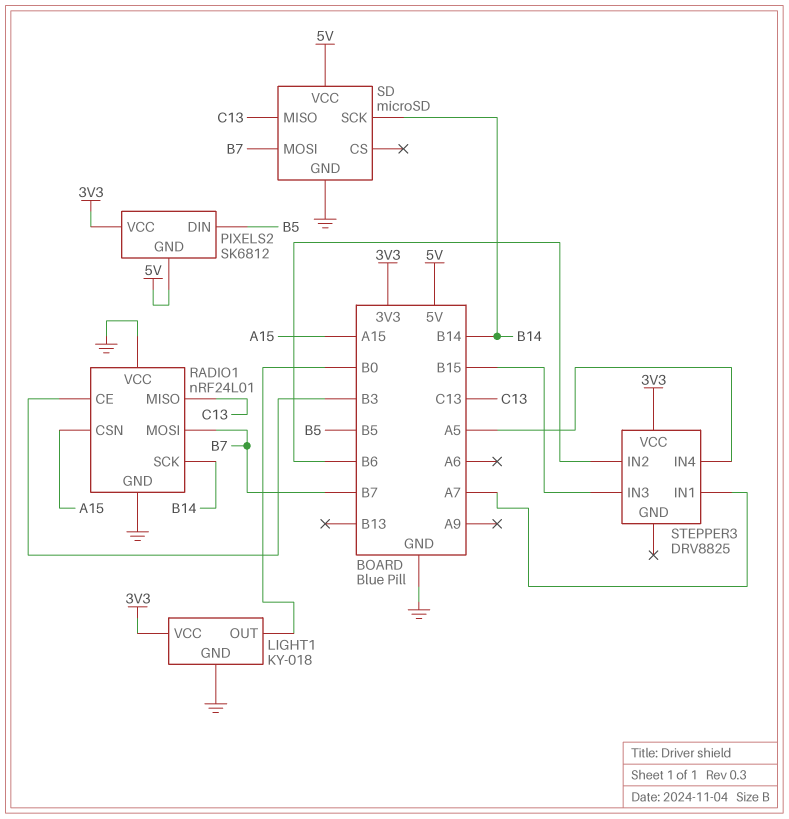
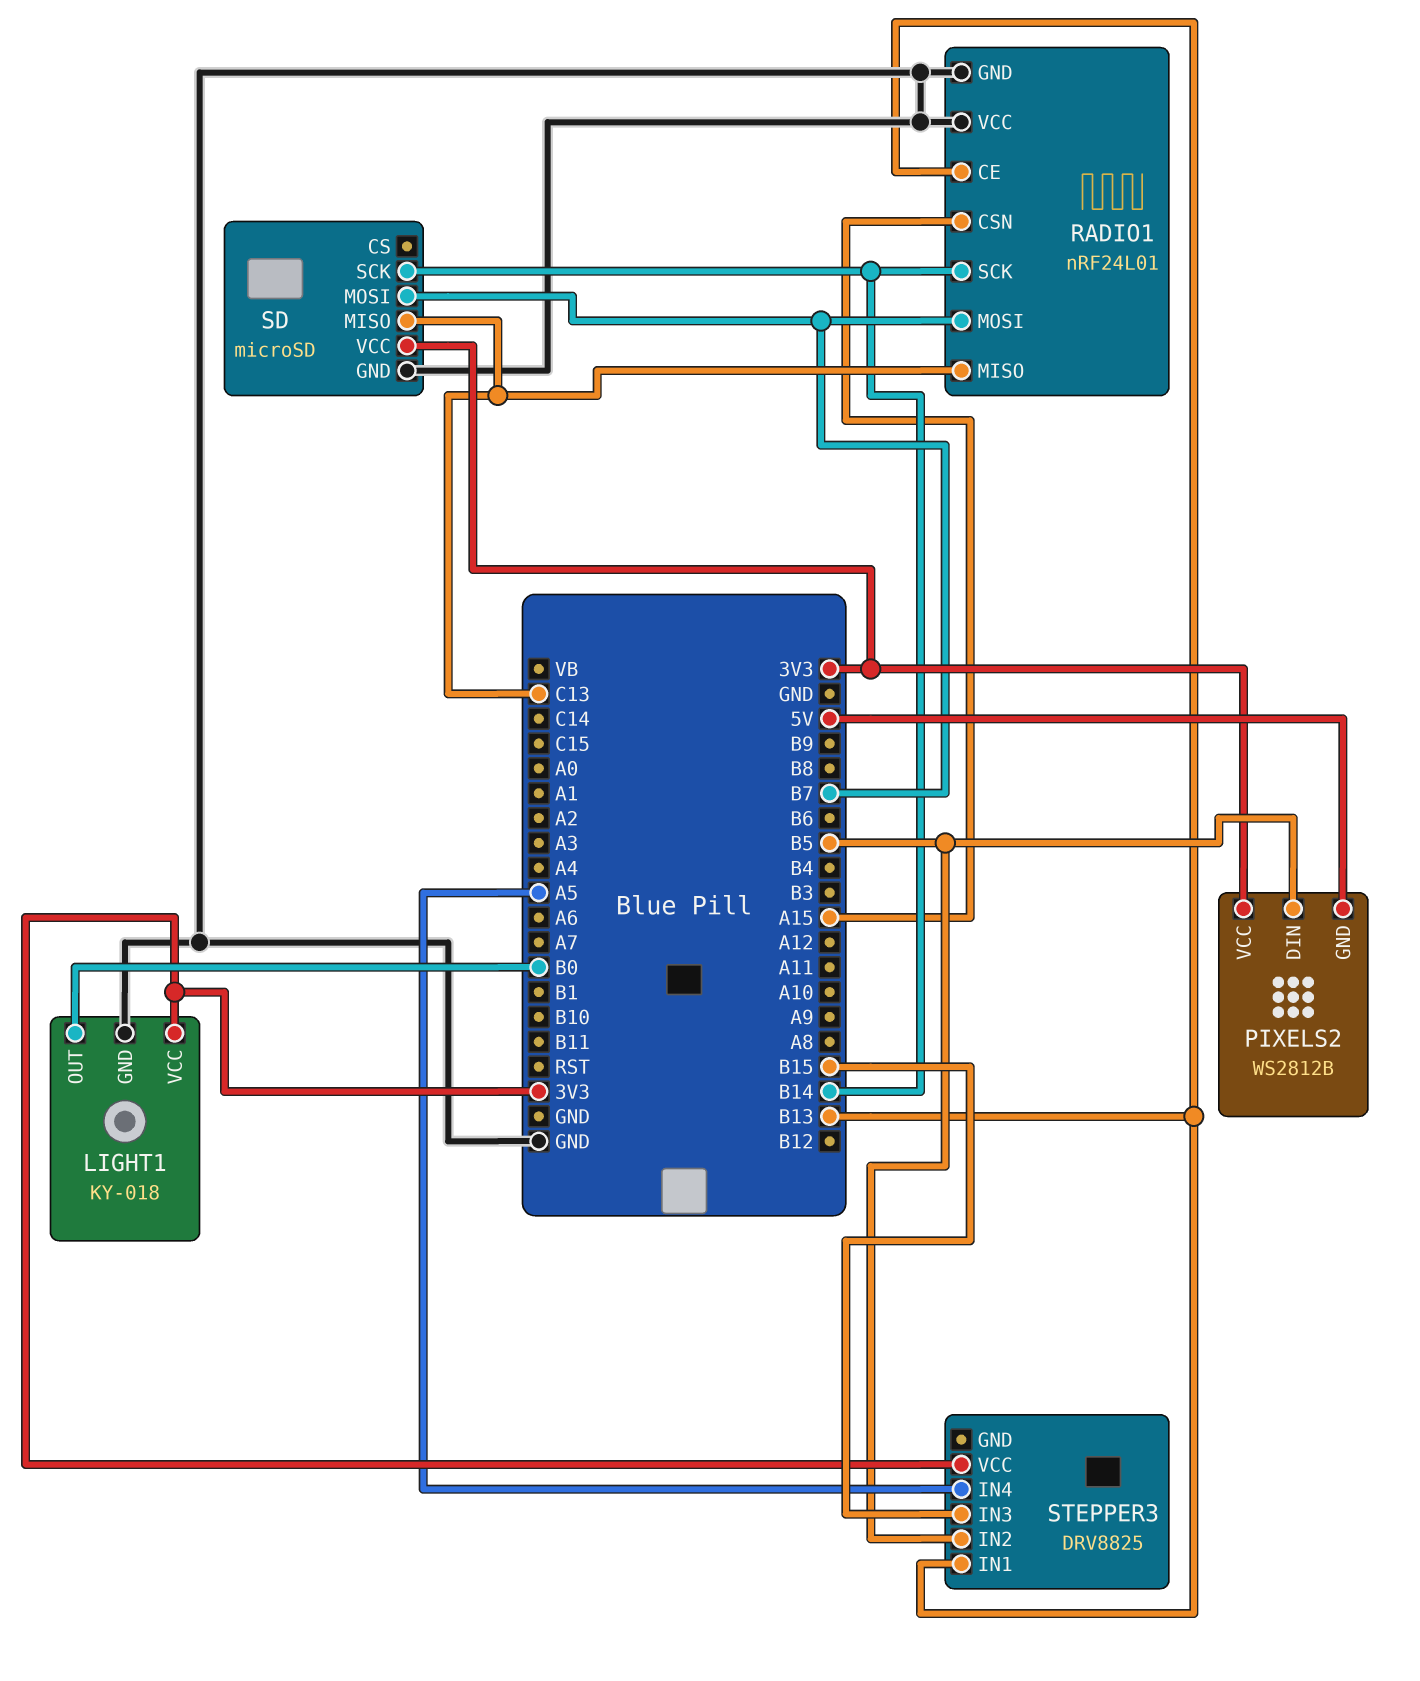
PIXELS2: SK6812 -> WS2812B
RADIO1 pin CE: B3 -> B13
SD pin VCC: 5V -> 3V3
STEPPER3 pin IN1: A7 -> B13
STEPPER3 pin IN2: B6 -> B5

